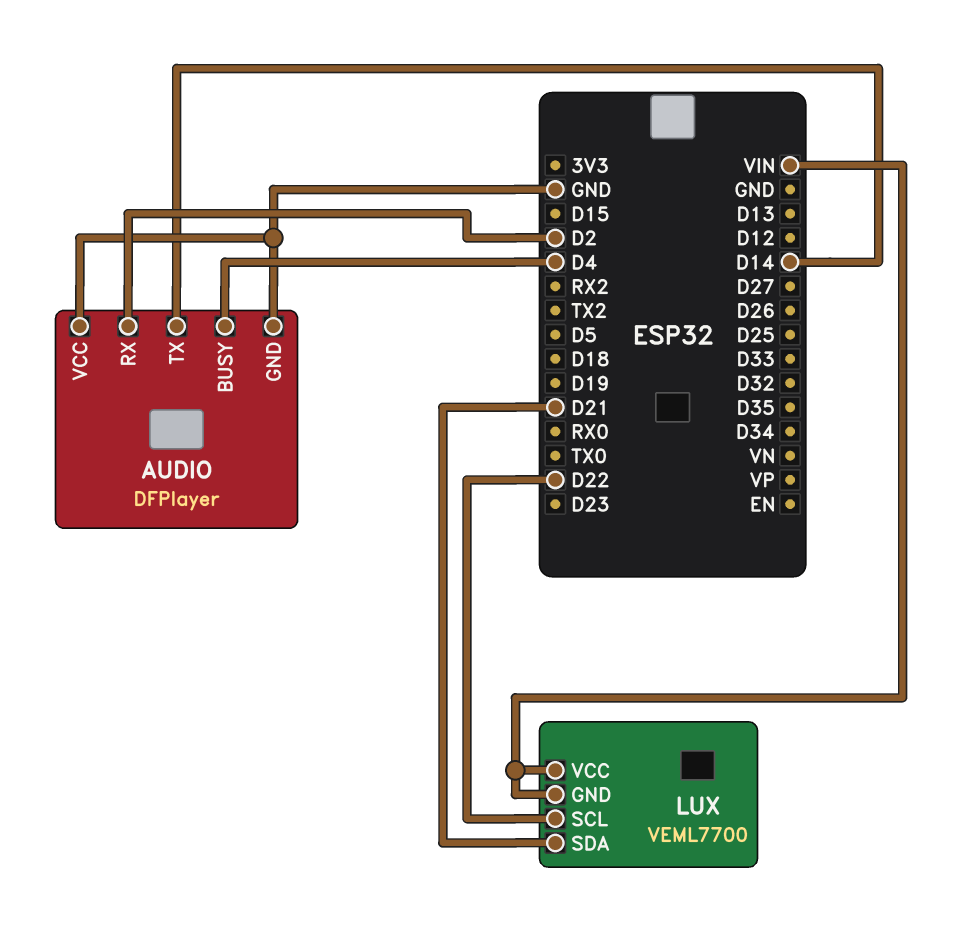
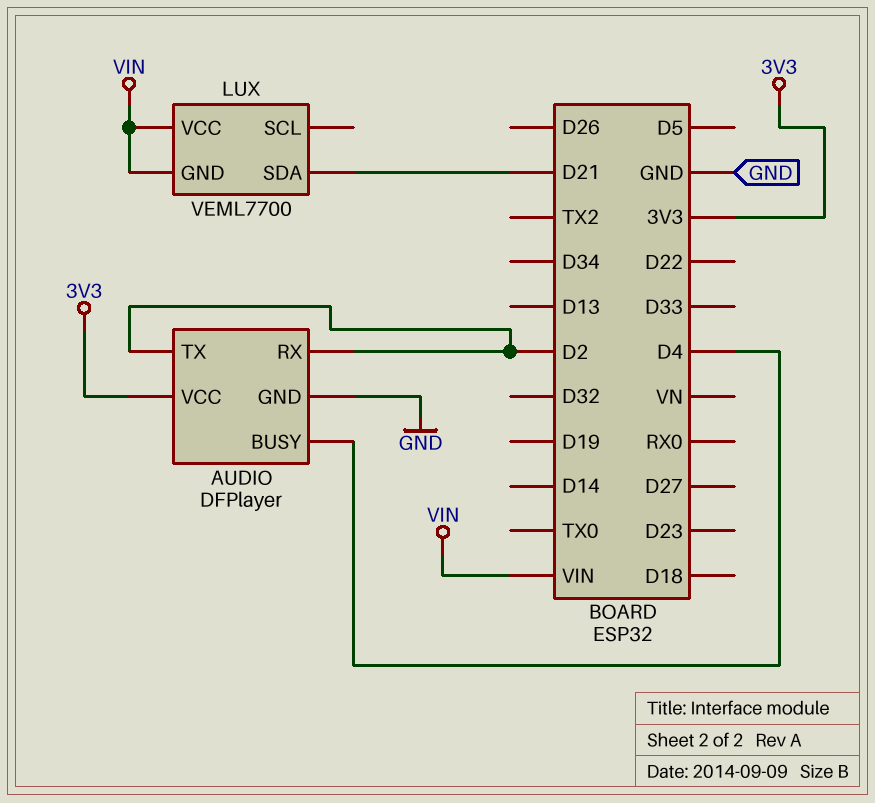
AUDIO pin TX: D14 -> D2
AUDIO pin VCC: GND -> 3V3
LUX pin SCL: D22 -> none

